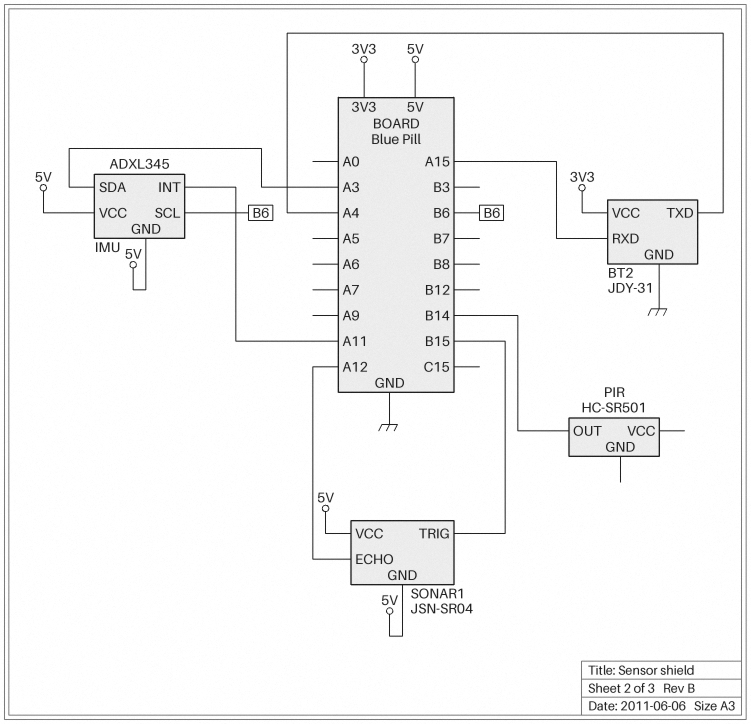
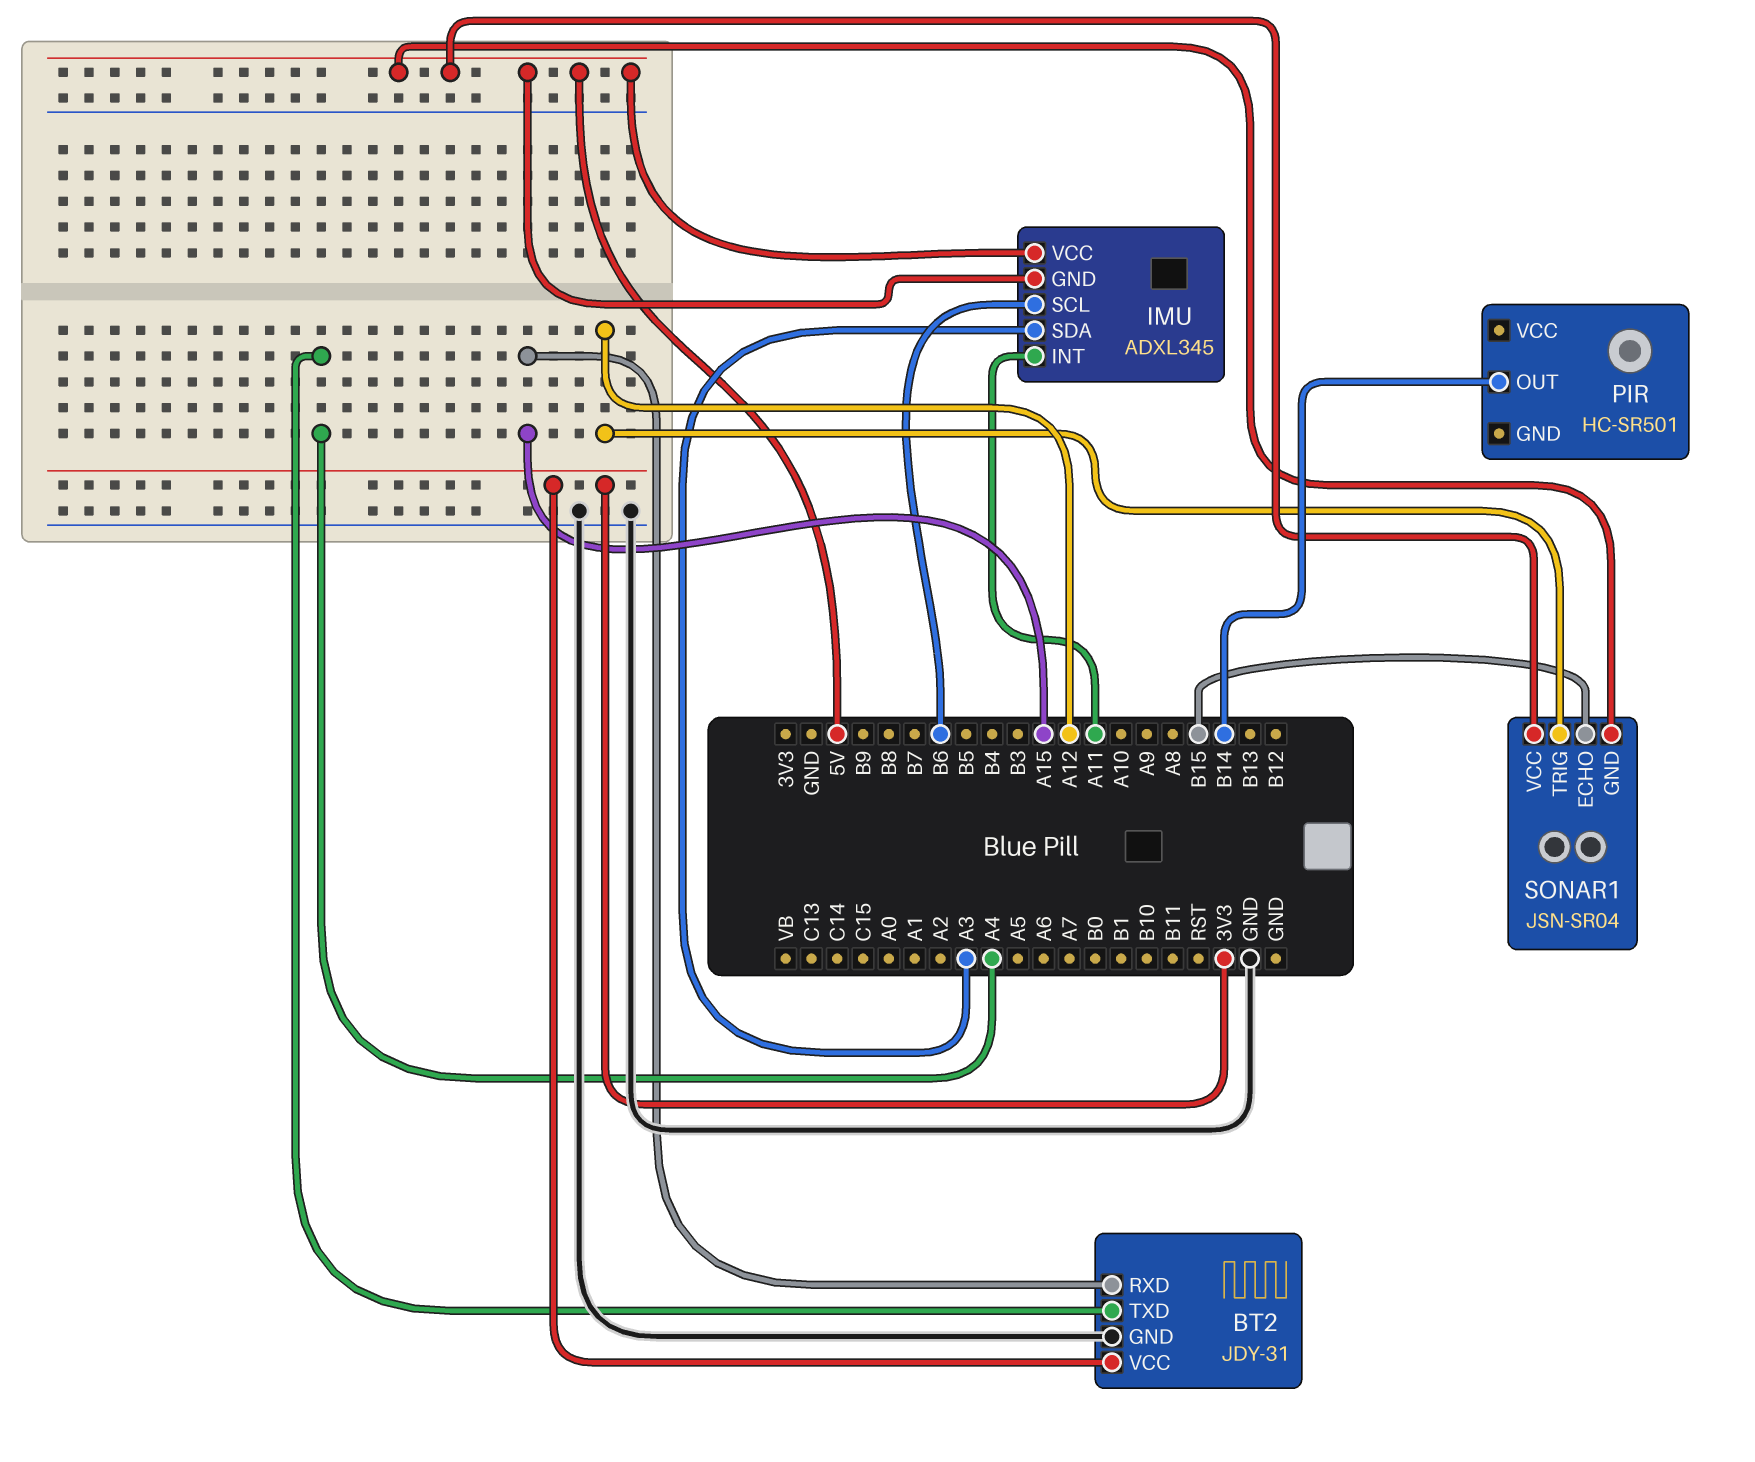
SONAR1 pin ECHO: A12 -> B15
SONAR1 pin TRIG: B15 -> A12

